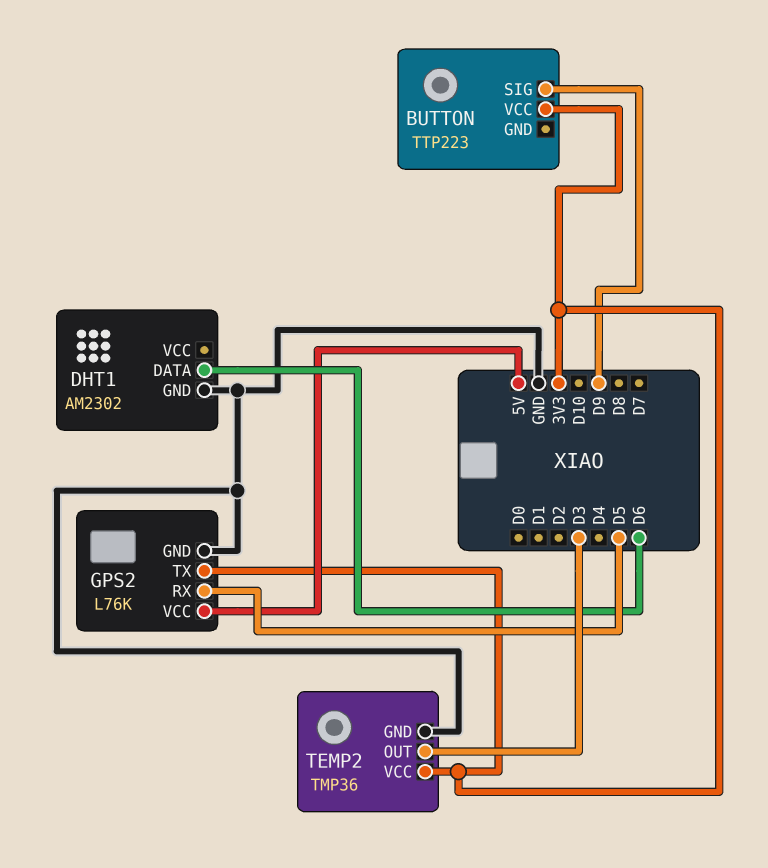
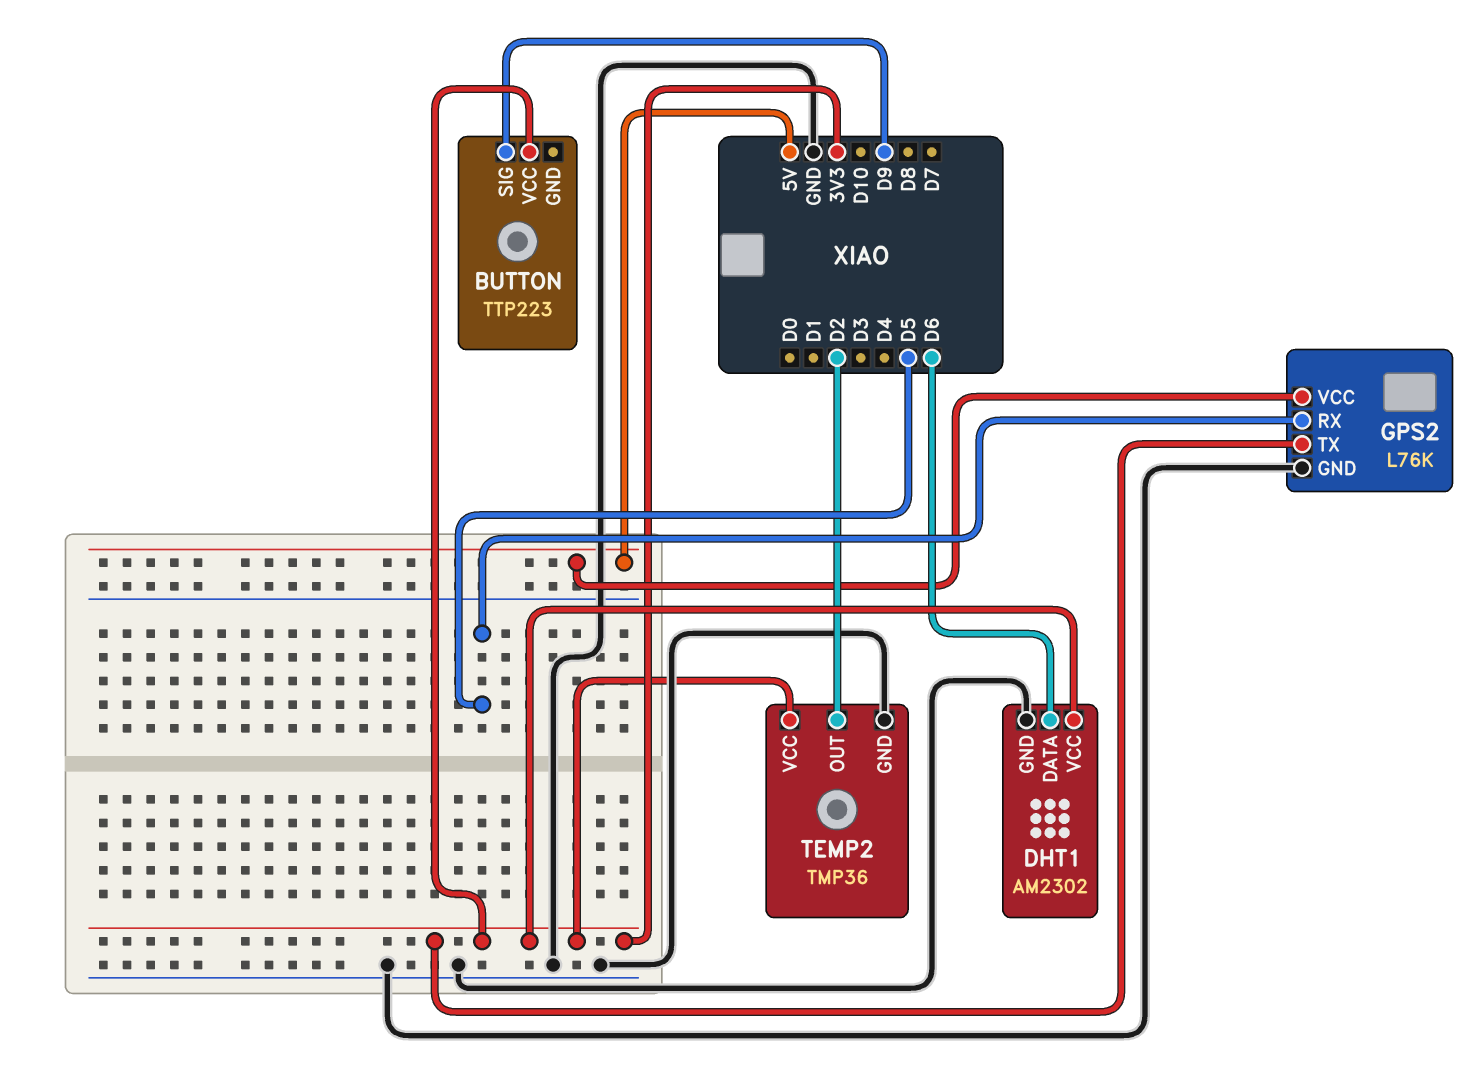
DHT1 pin VCC: none -> 3V3
TEMP2 pin OUT: D3 -> D2

